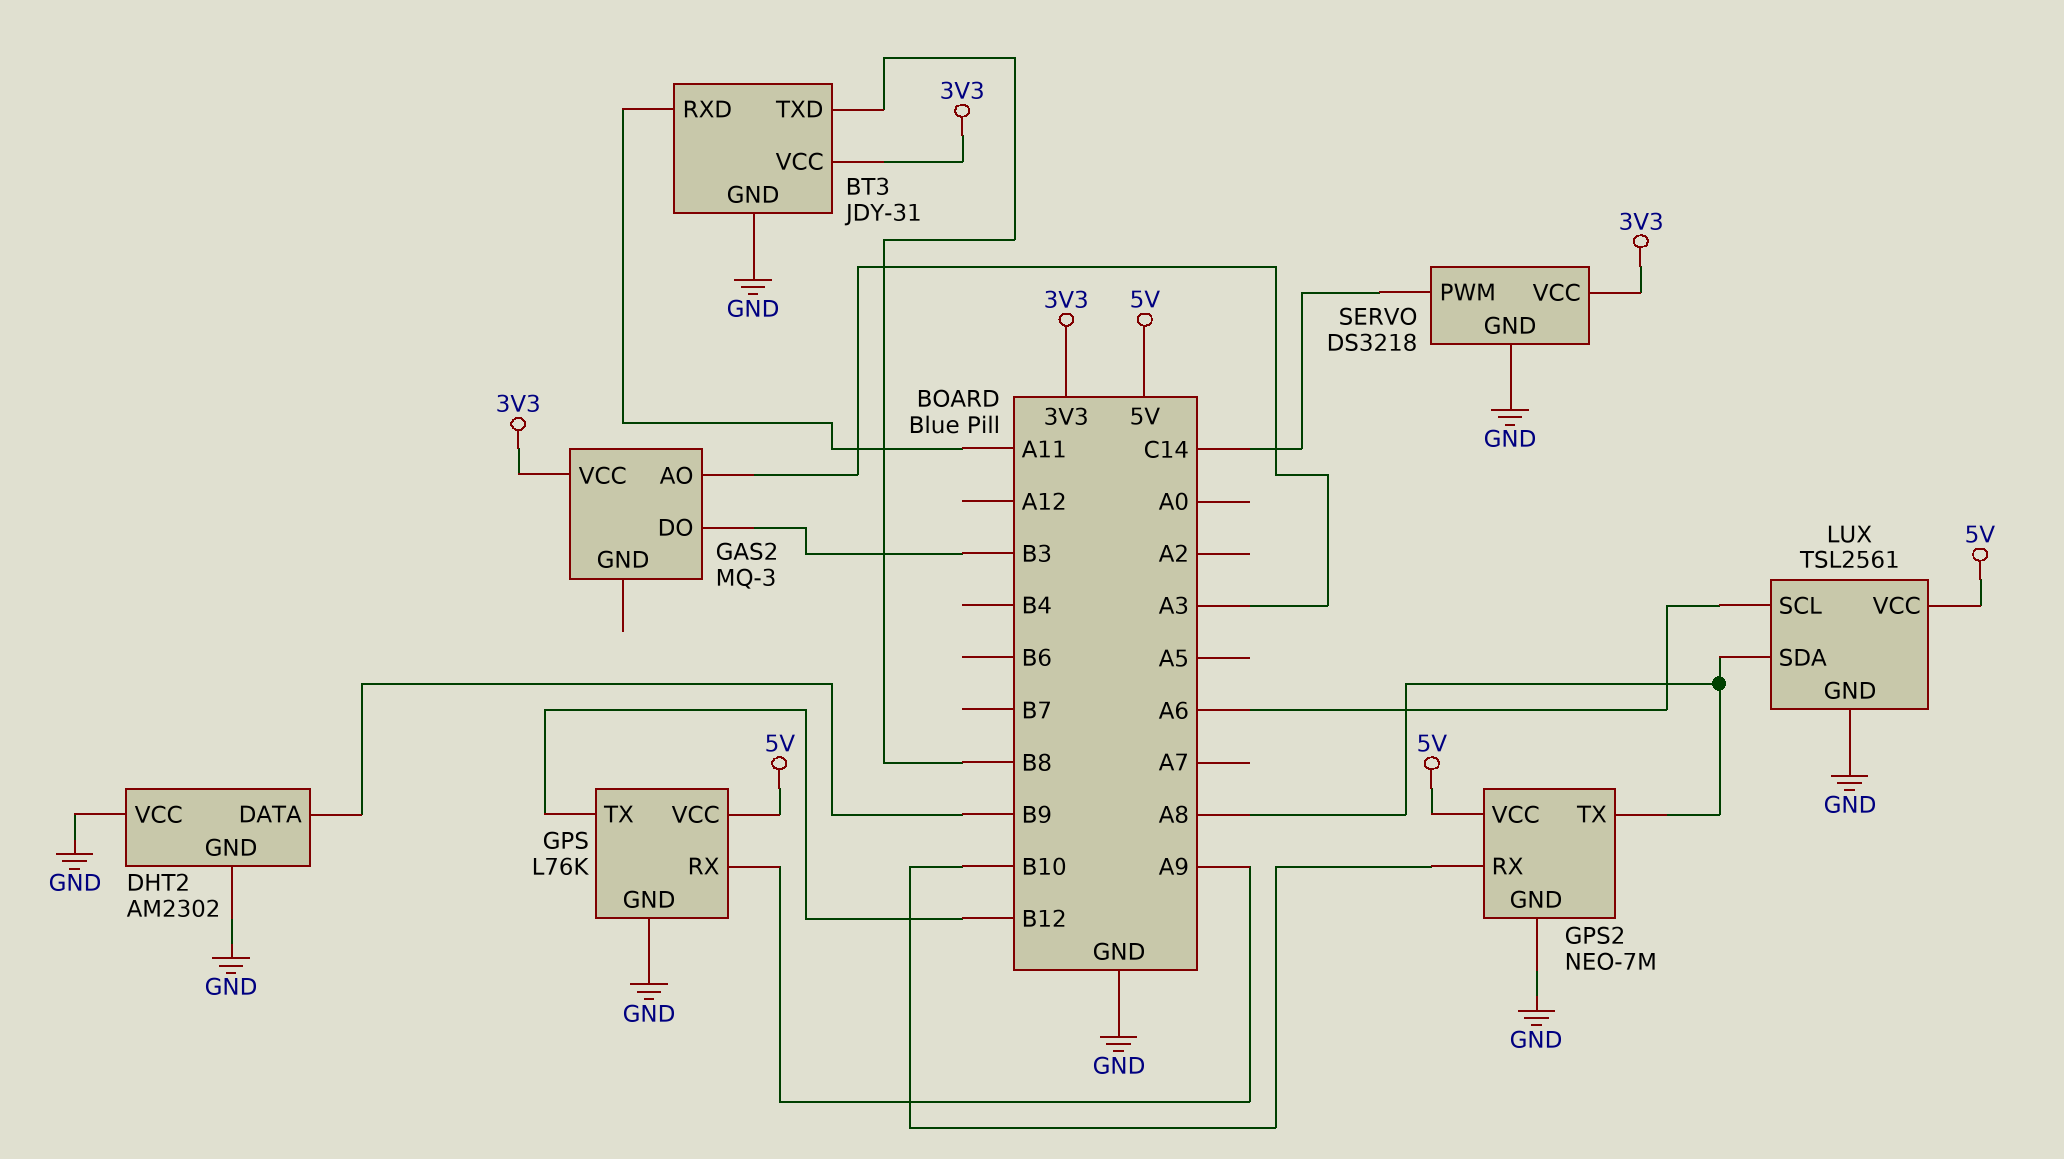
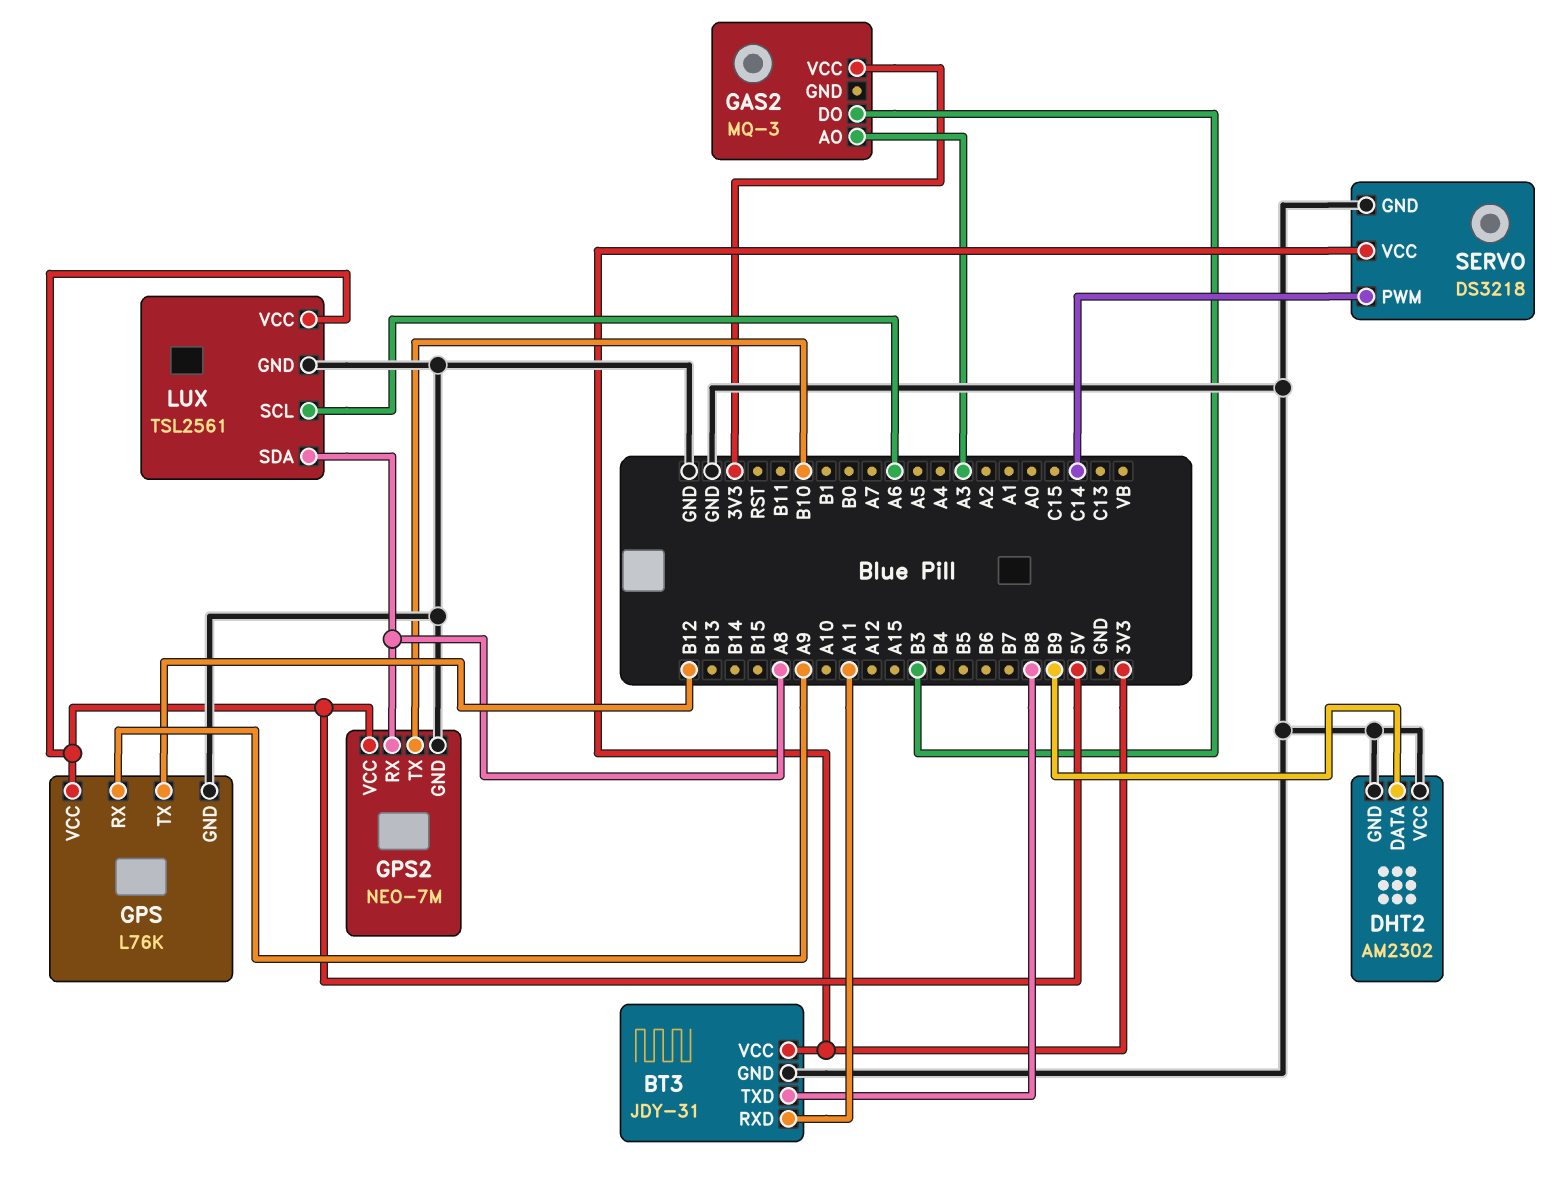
GPS2 pin RX: B10 -> A8
GPS2 pin TX: A8 -> B10

